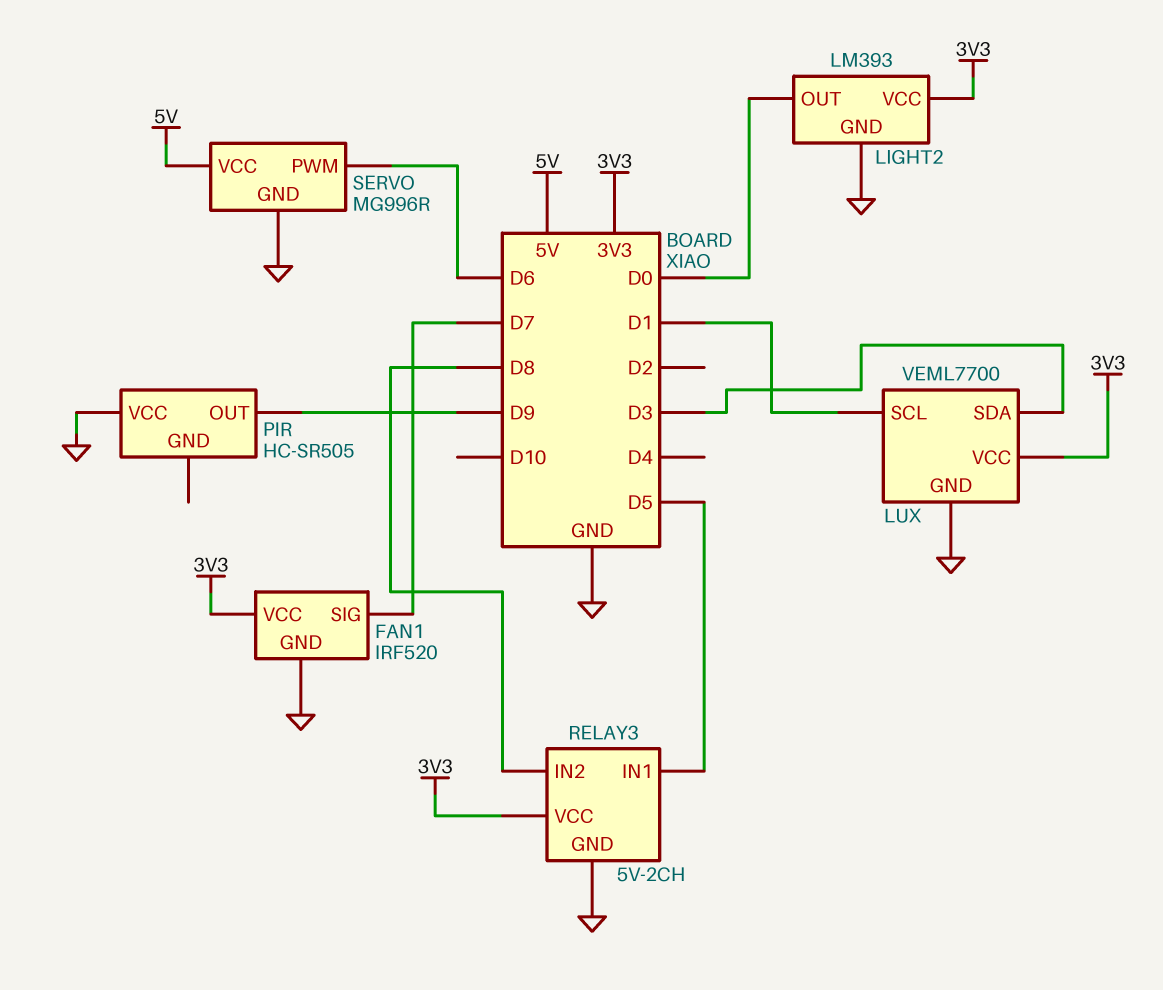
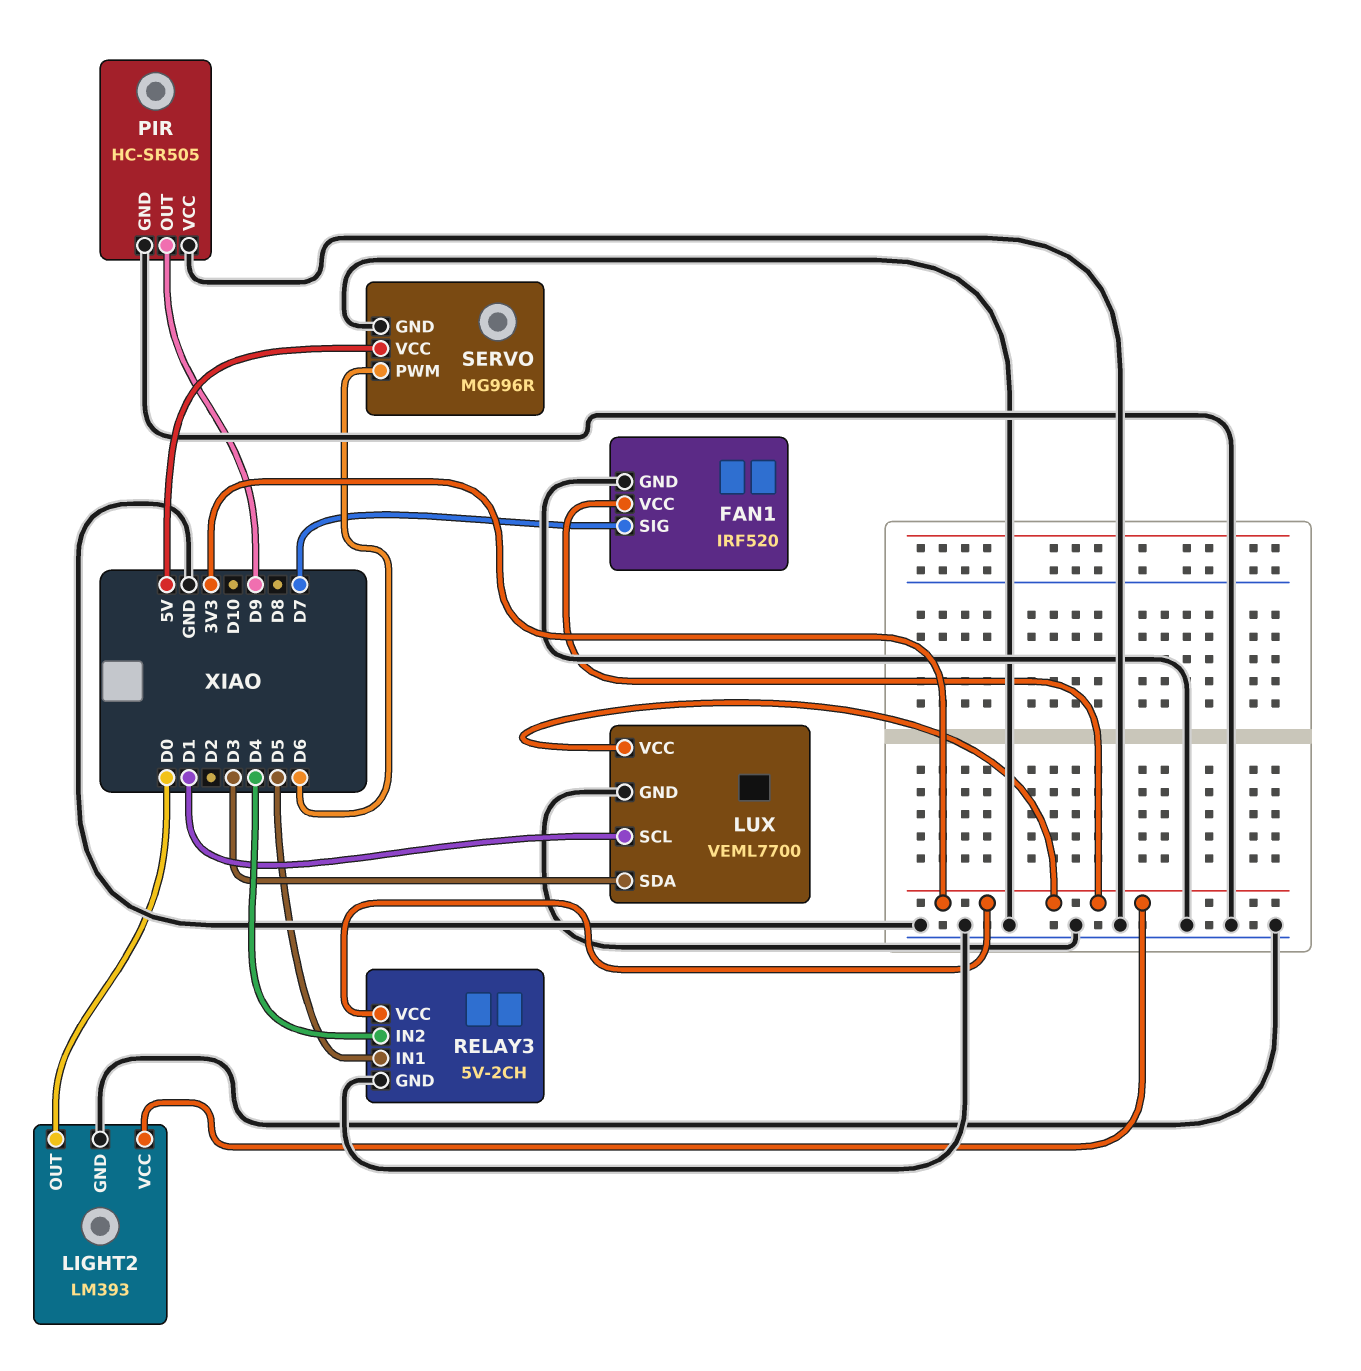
PIR pin GND: none -> GND
RELAY3 pin IN2: D8 -> D4

